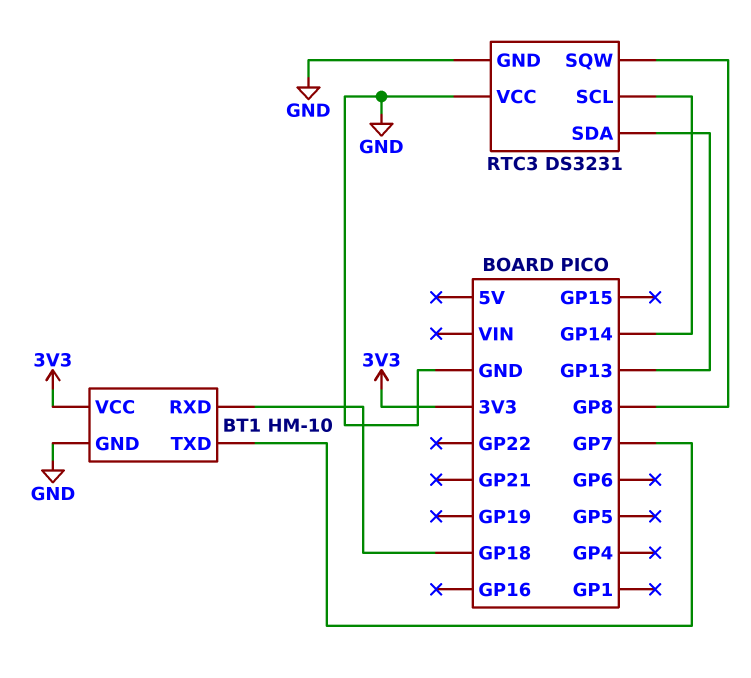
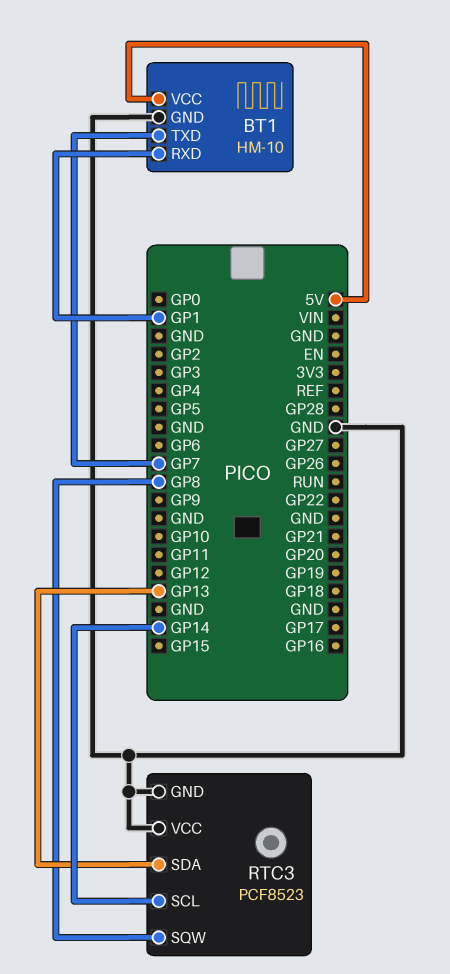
BT1 pin RXD: GP18 -> GP1
BT1 pin VCC: 3V3 -> 5V
RTC3: DS3231 -> PCF8523

